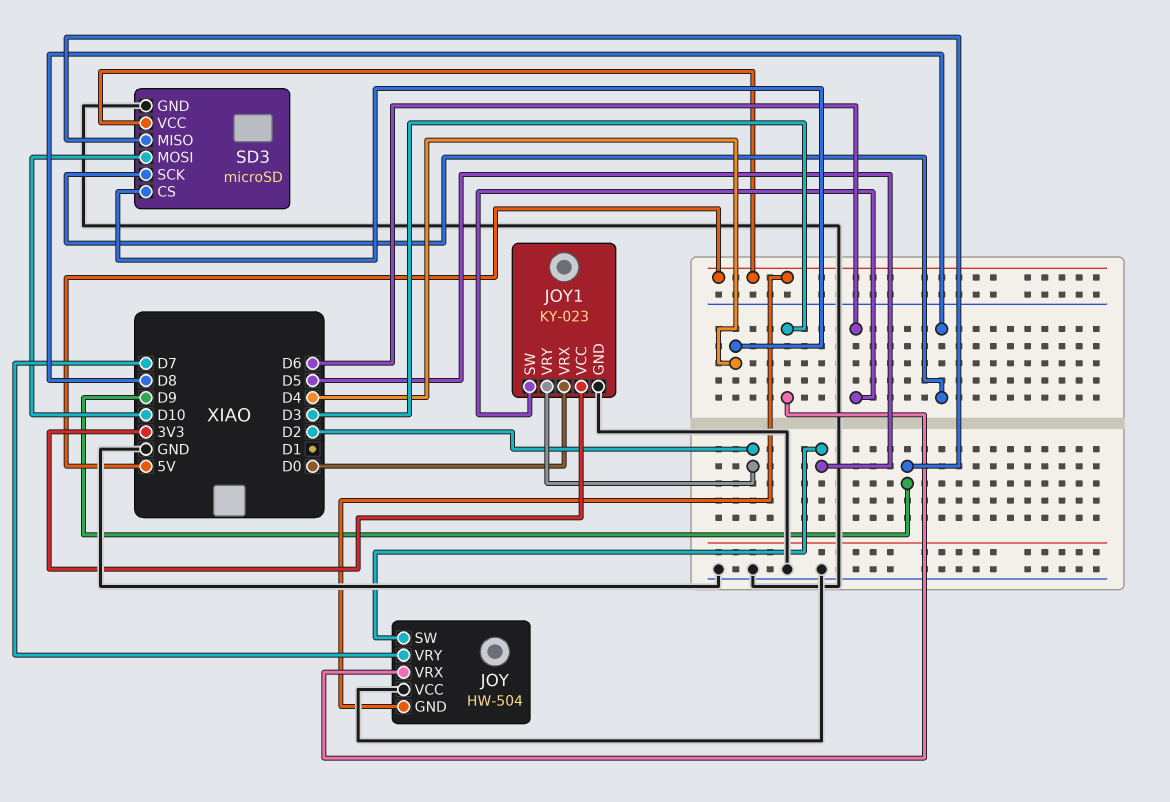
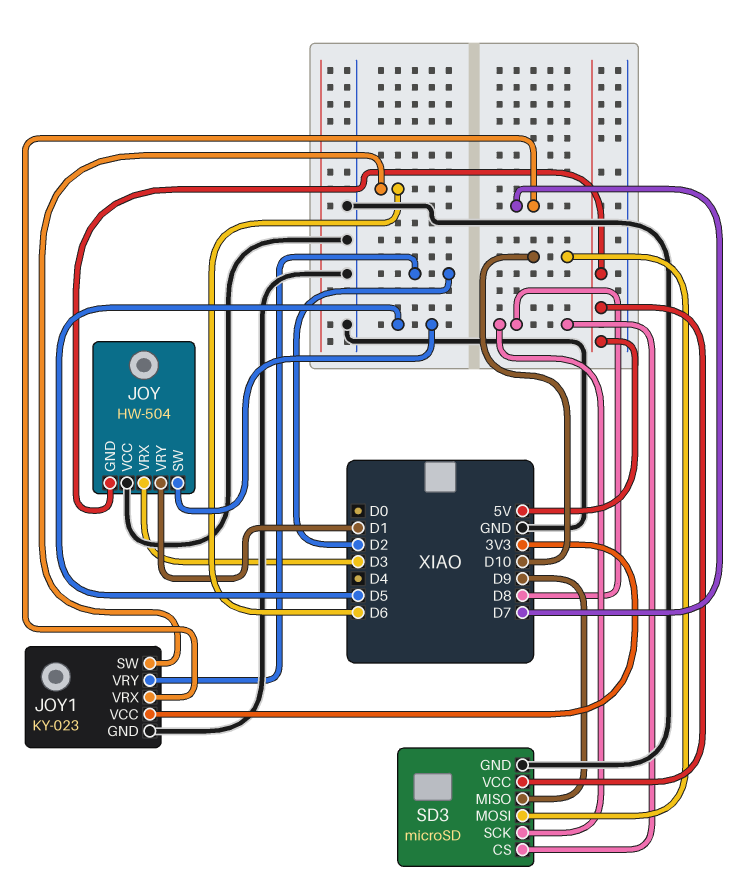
JOY pin VRY: D7 -> D1
JOY1 pin VRX: D0 -> D7
SD3 pin CS: D4 -> D8

